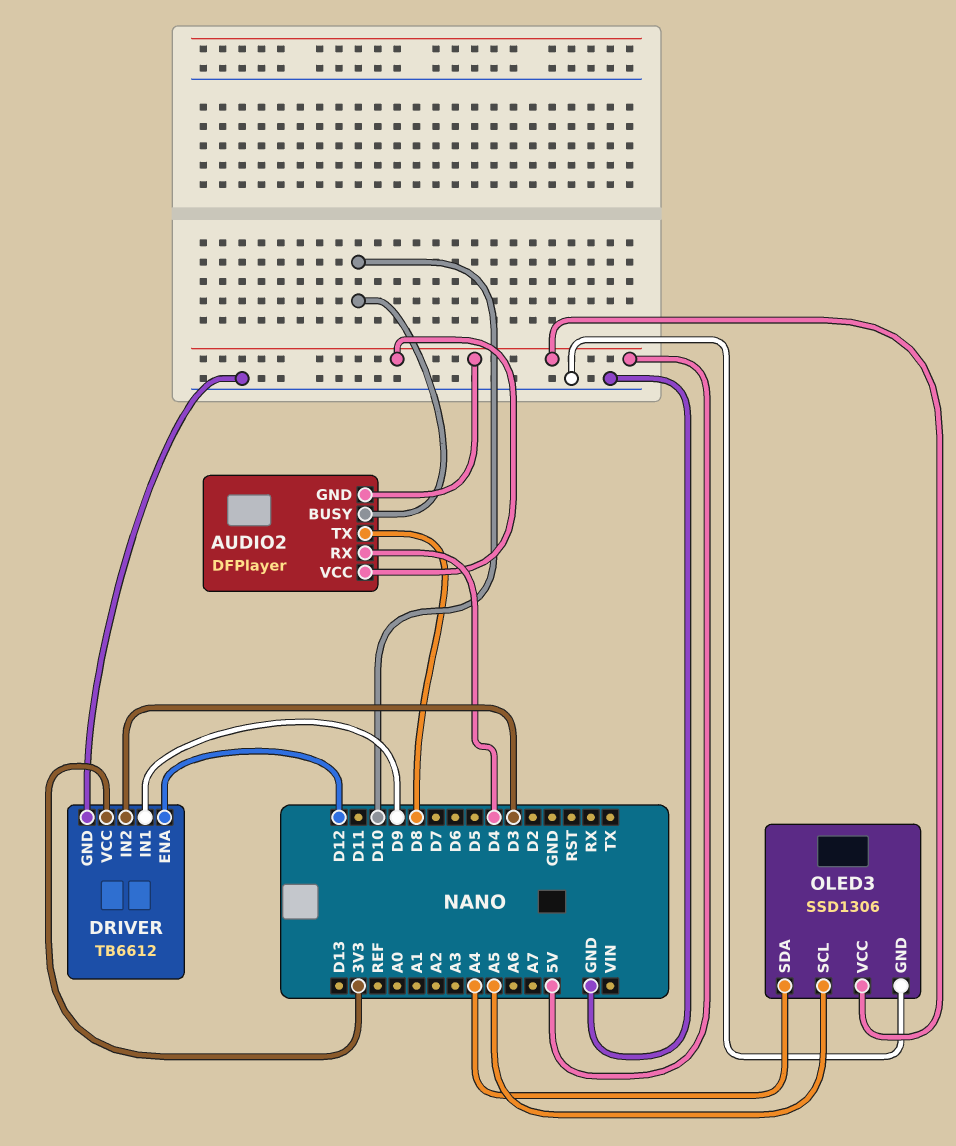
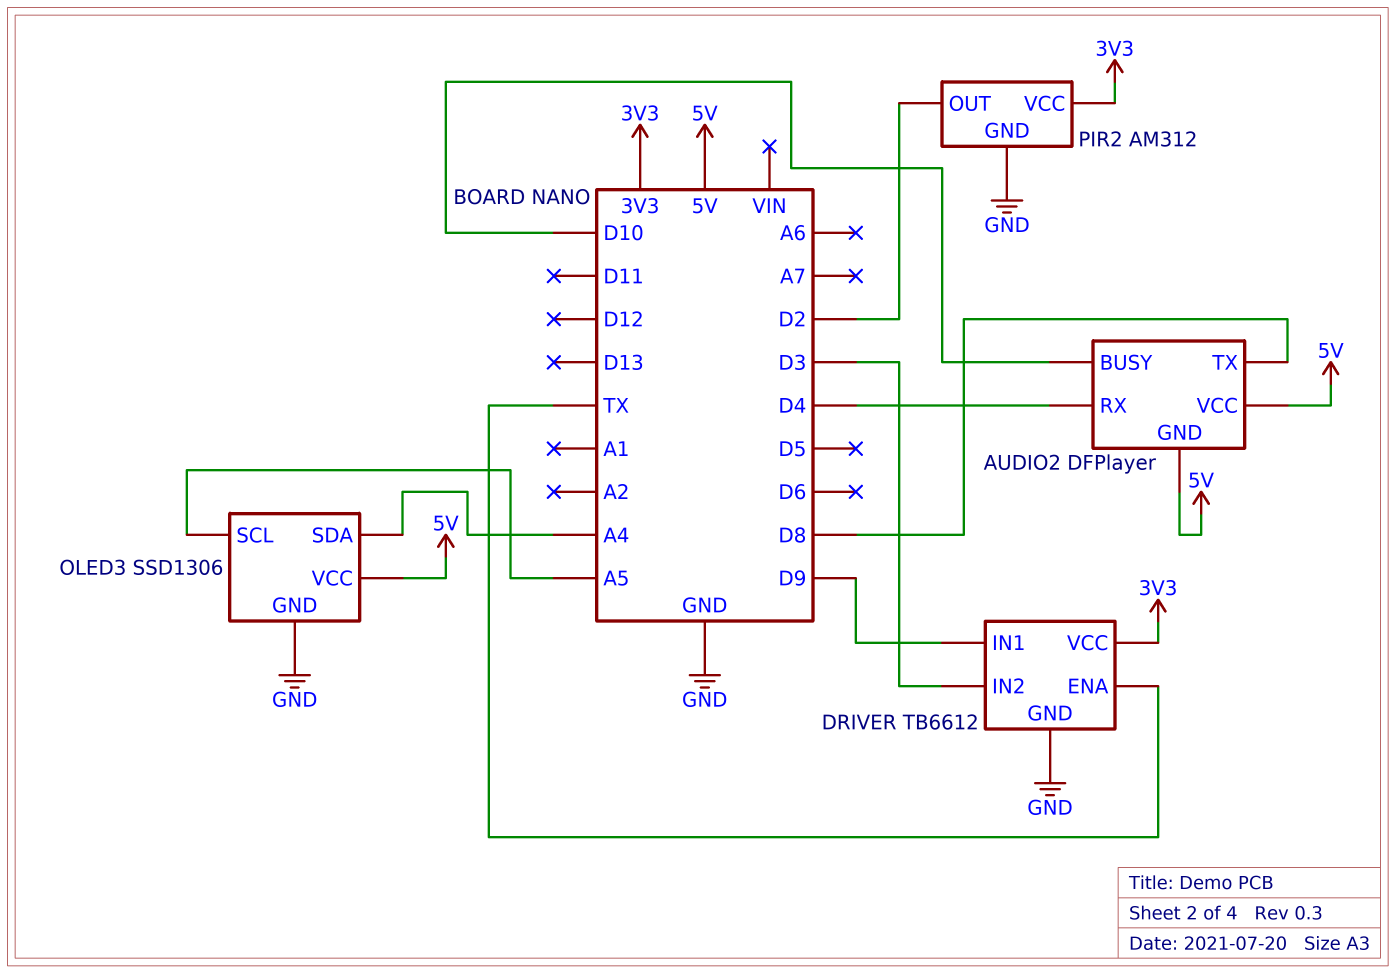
DRIVER pin ENA: D12 -> TX
PIR2: none -> AM312
PIR2 pin GND: none -> GND
PIR2 pin OUT: none -> D2
PIR2 pin VCC: none -> 3V3

